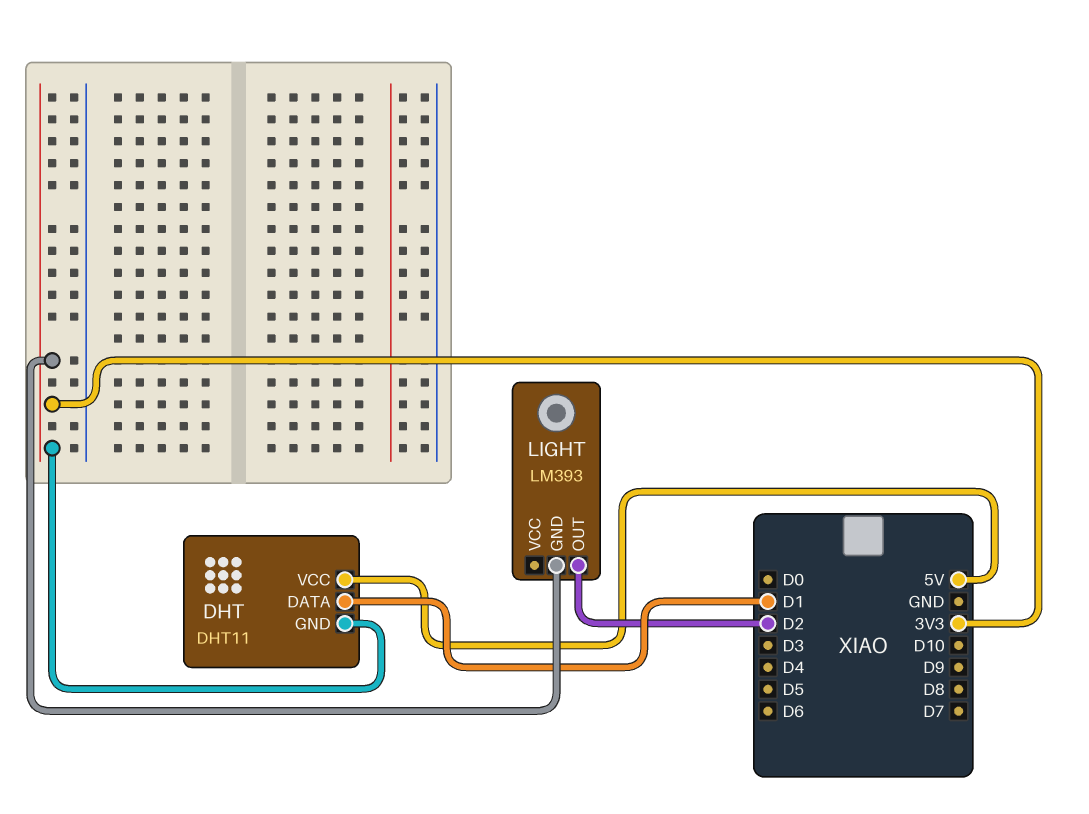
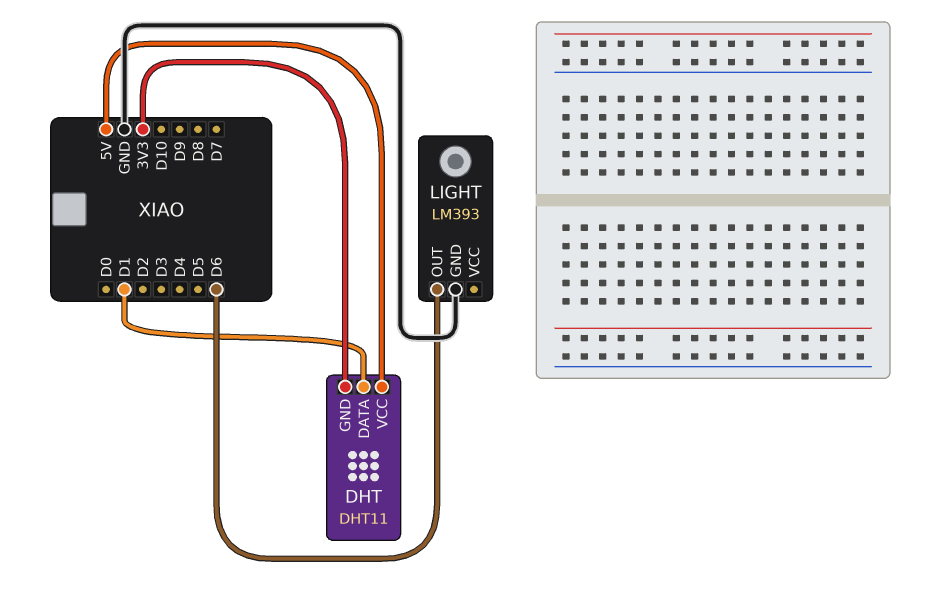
LIGHT pin GND: 3V3 -> GND
LIGHT pin OUT: D2 -> D6

